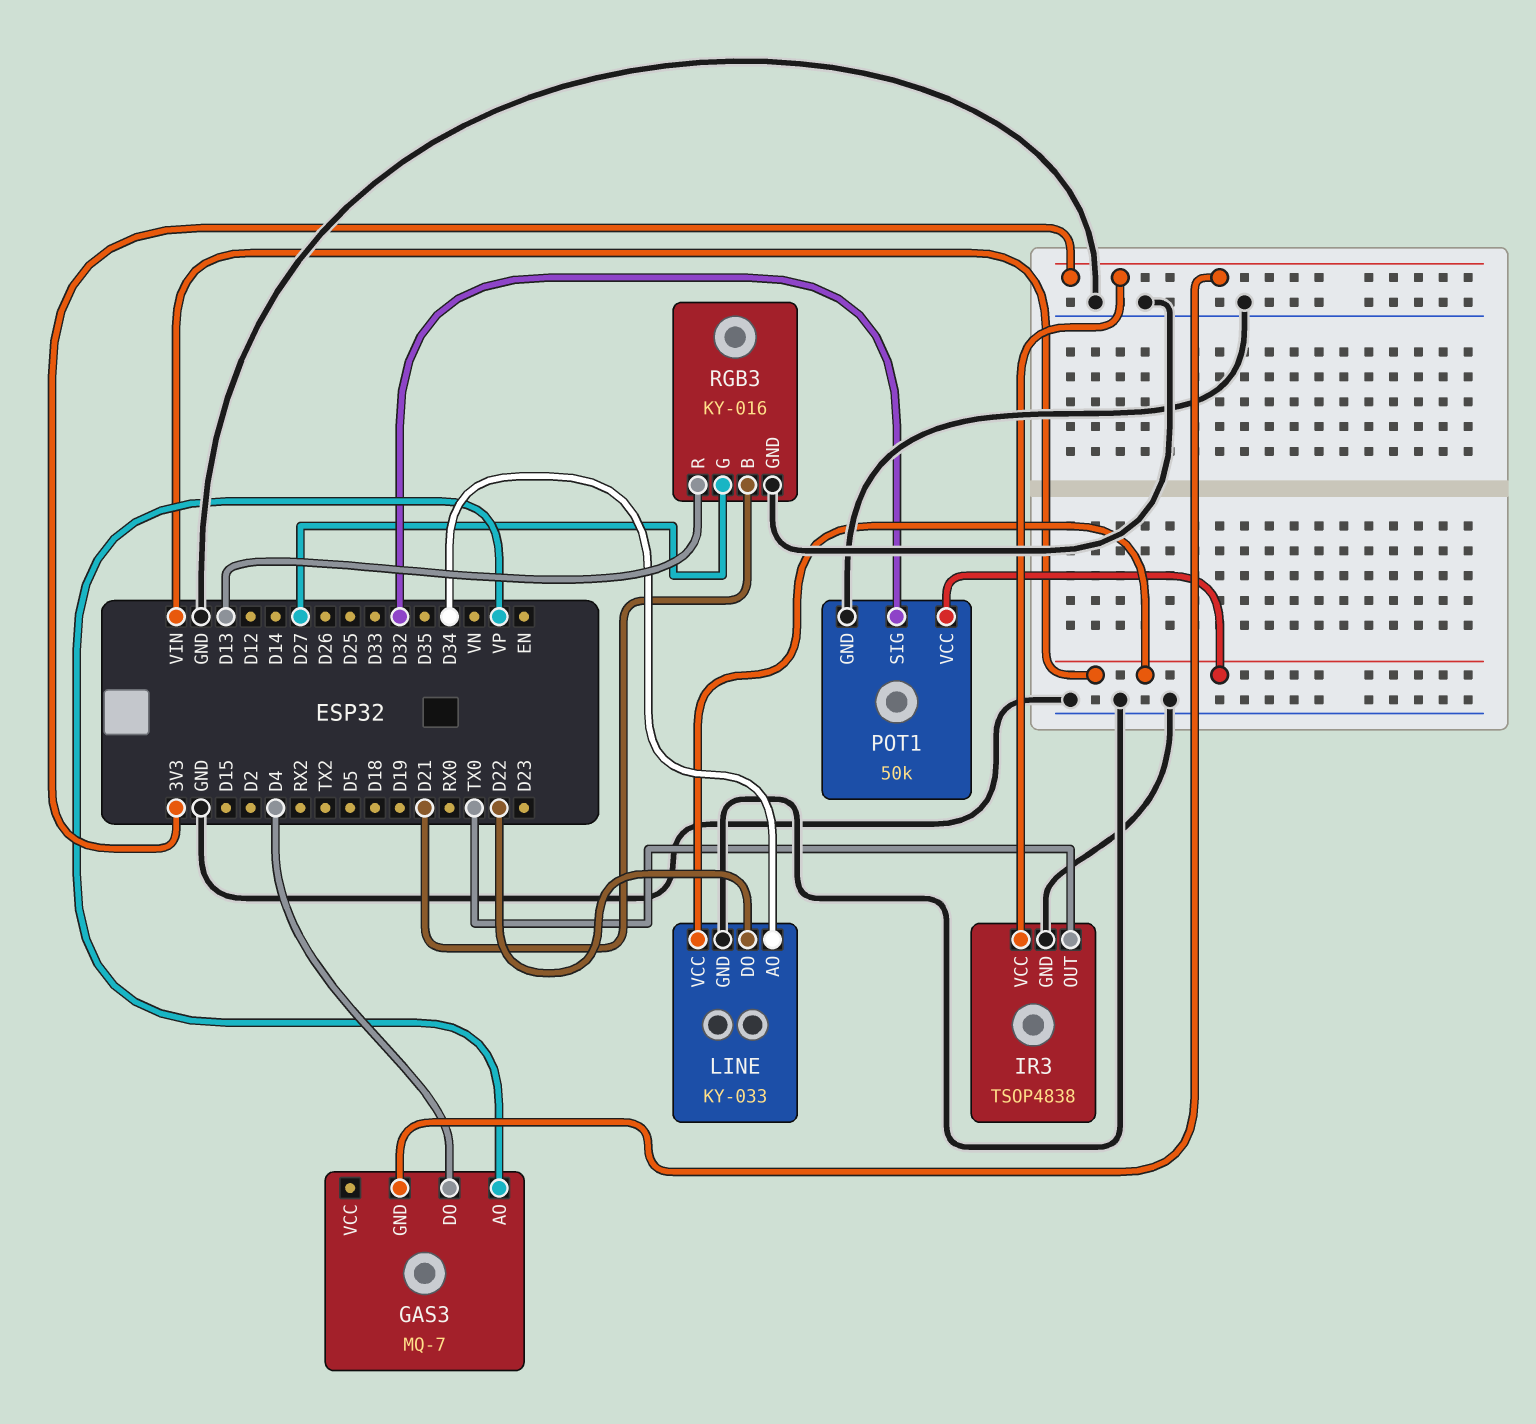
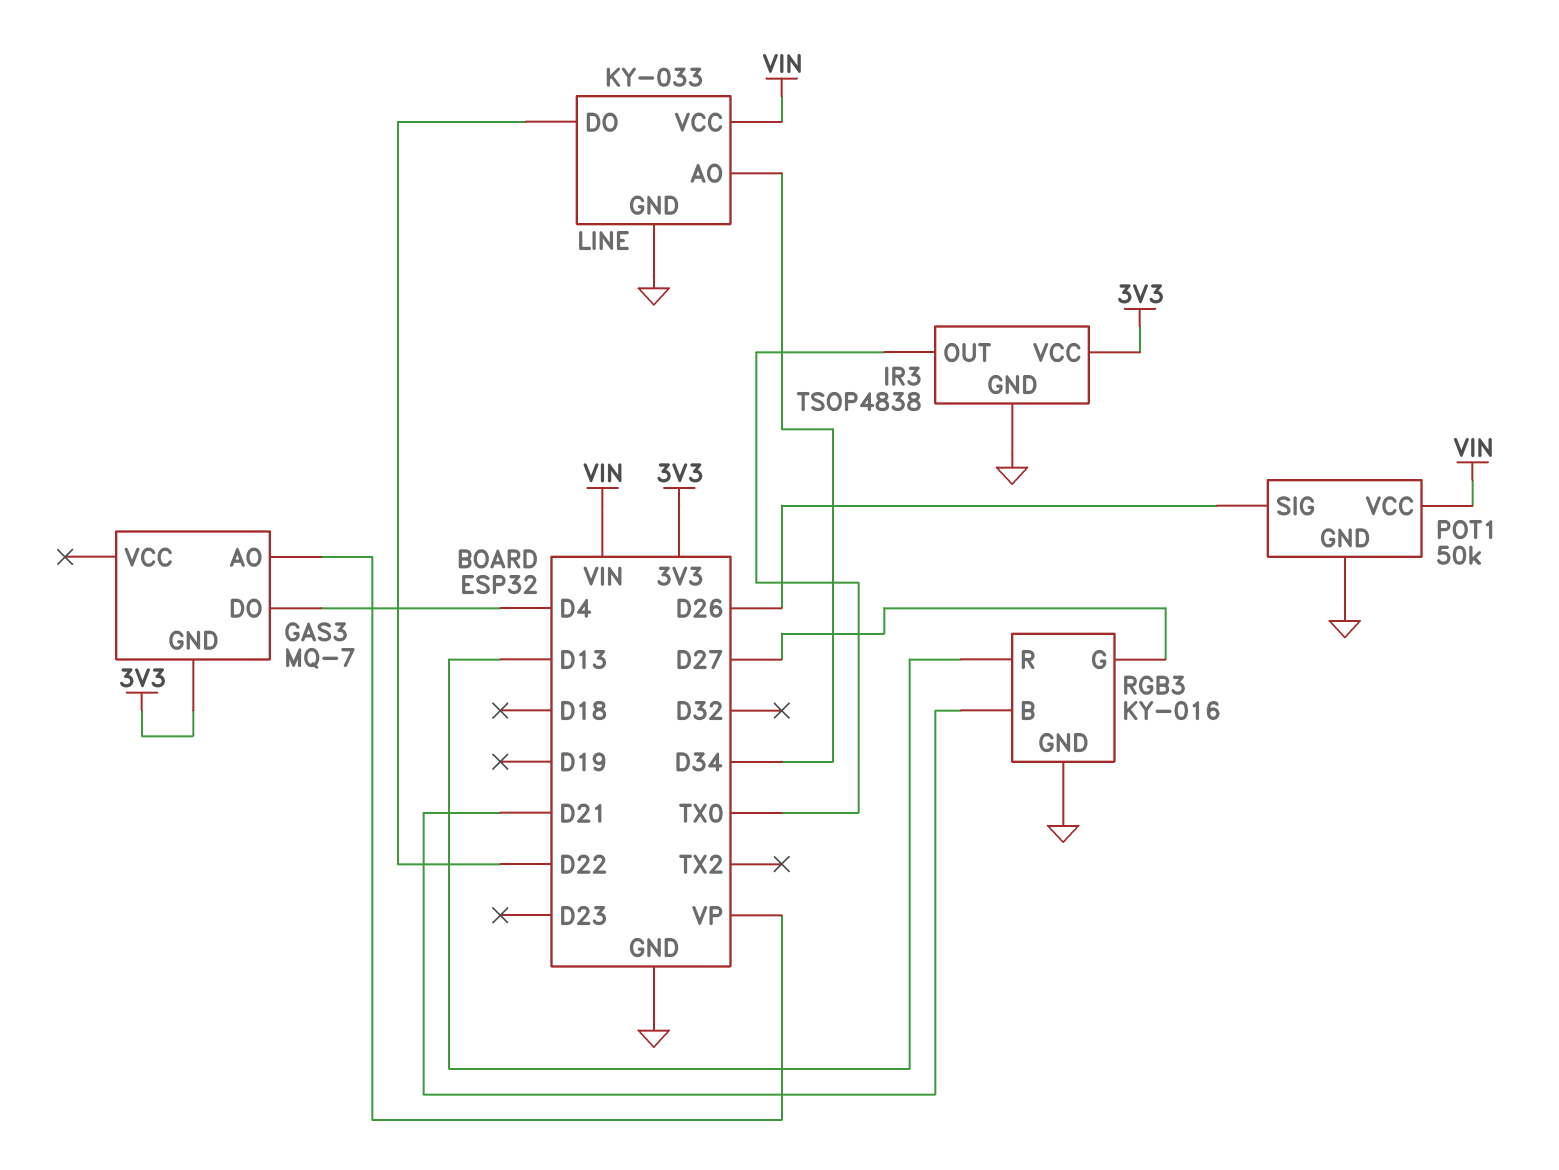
POT1 pin SIG: D32 -> D26

